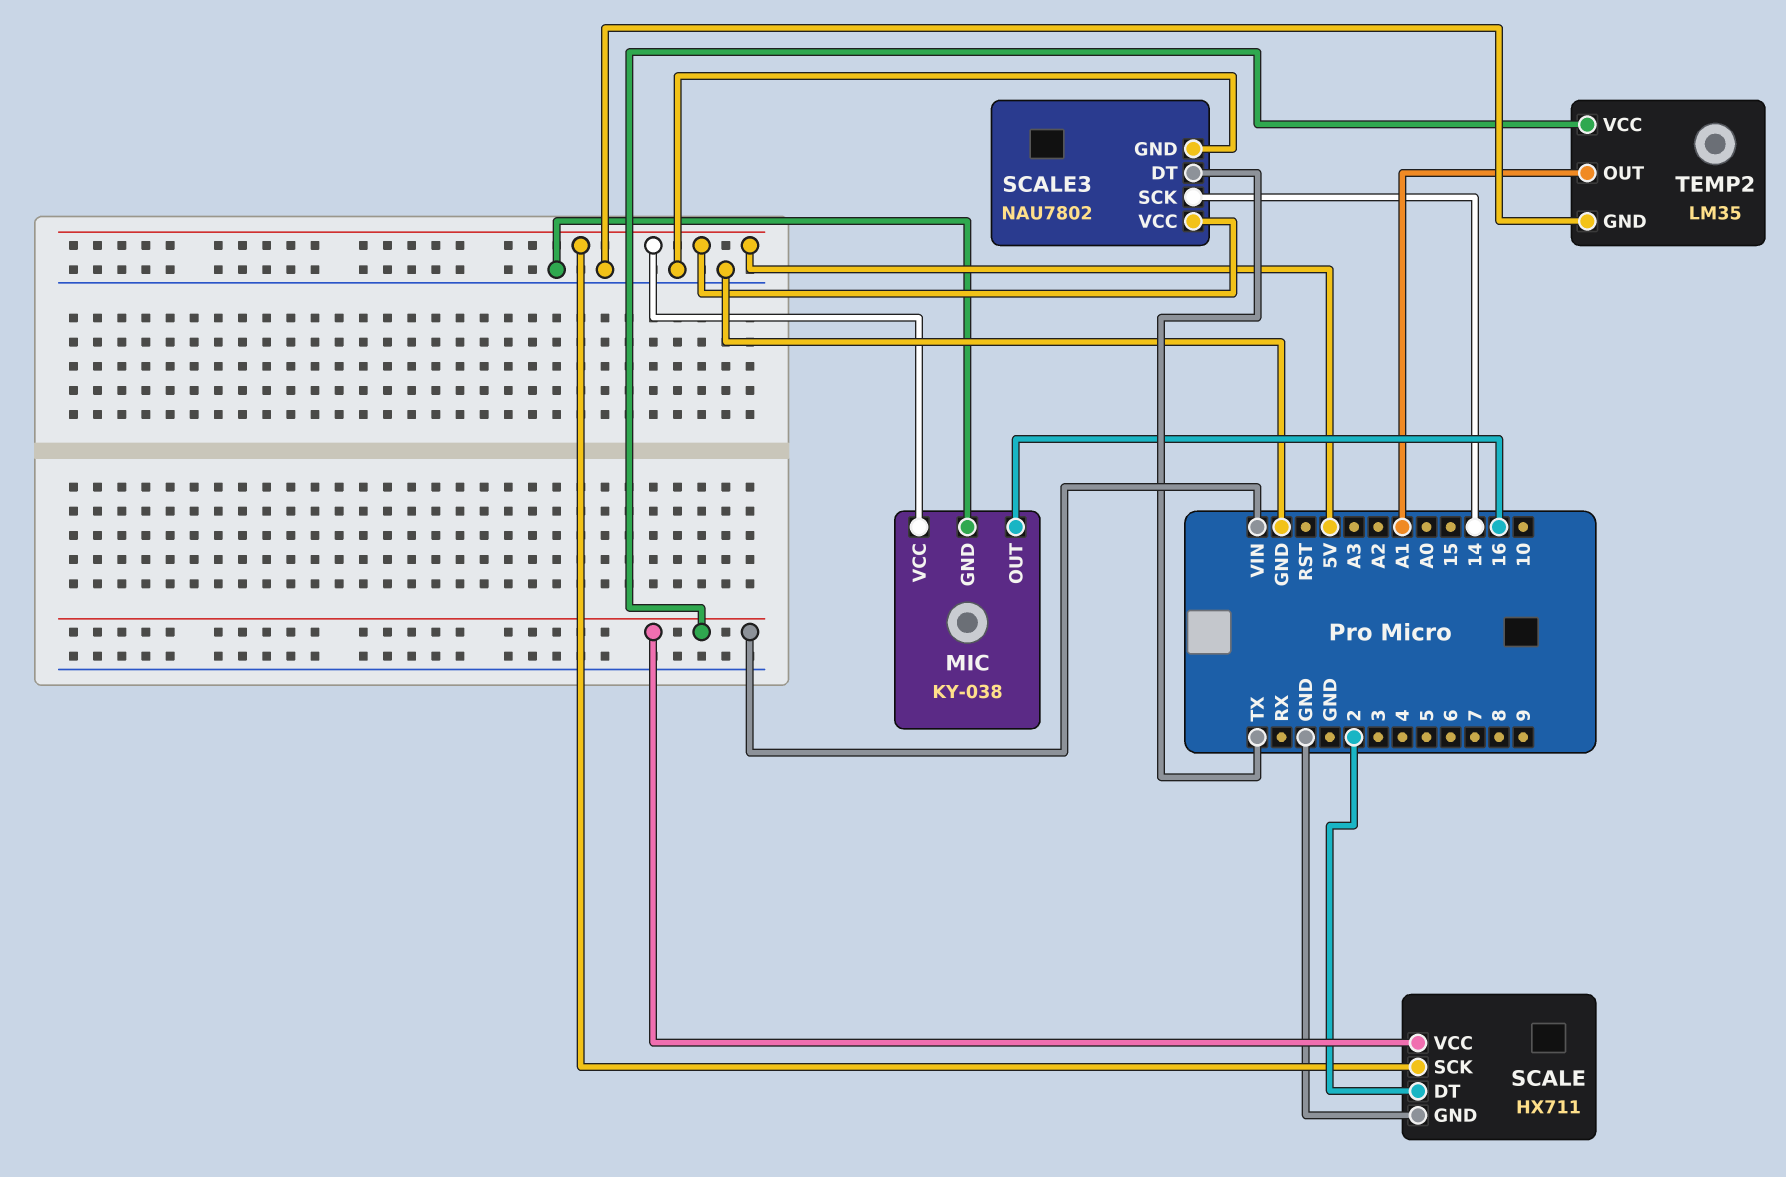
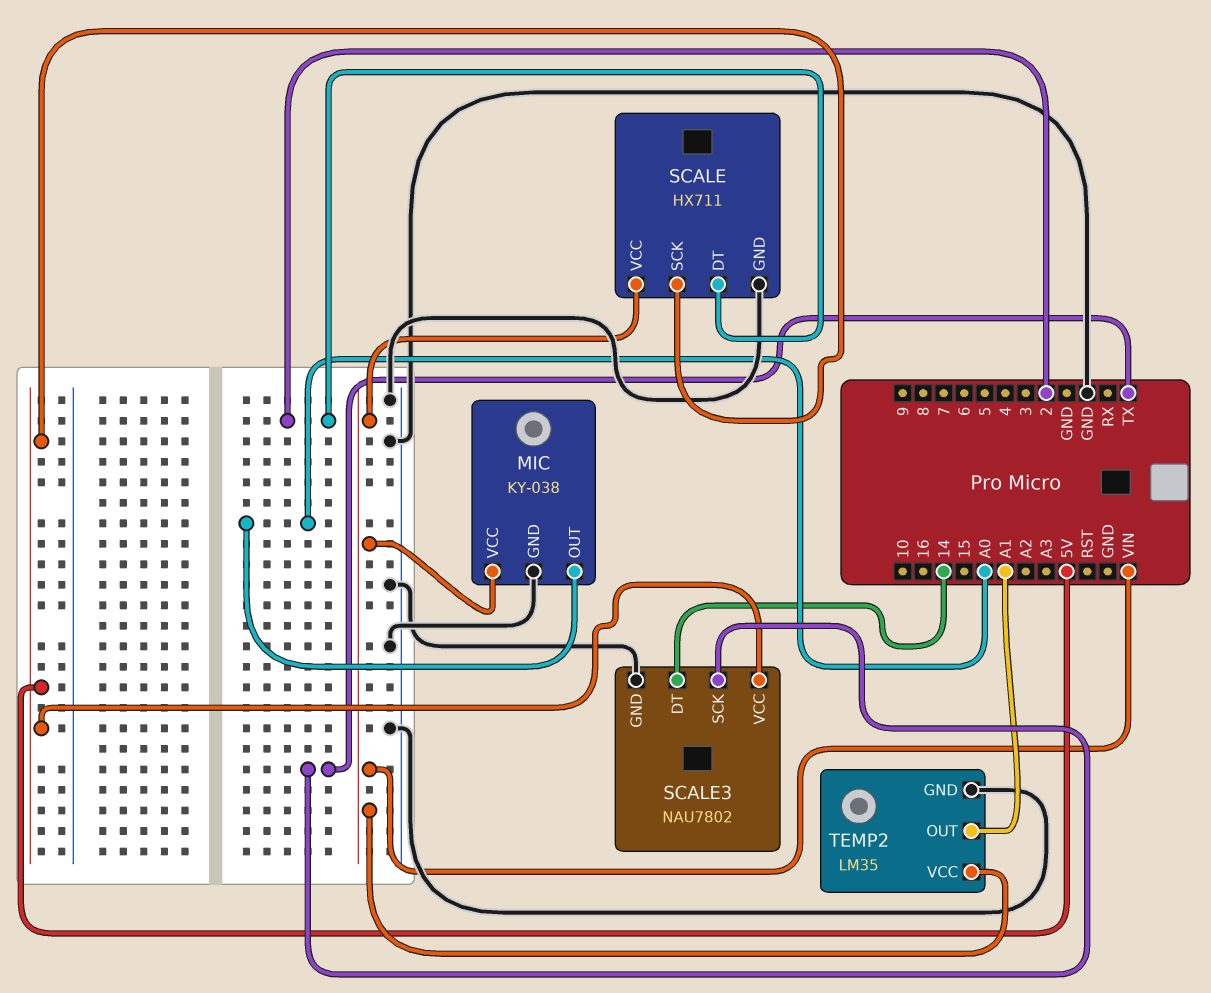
MIC pin OUT: 16 -> A0
MIC pin VCC: 5V -> VIN
SCALE3 pin DT: TX -> 14
SCALE3 pin SCK: 14 -> TX

